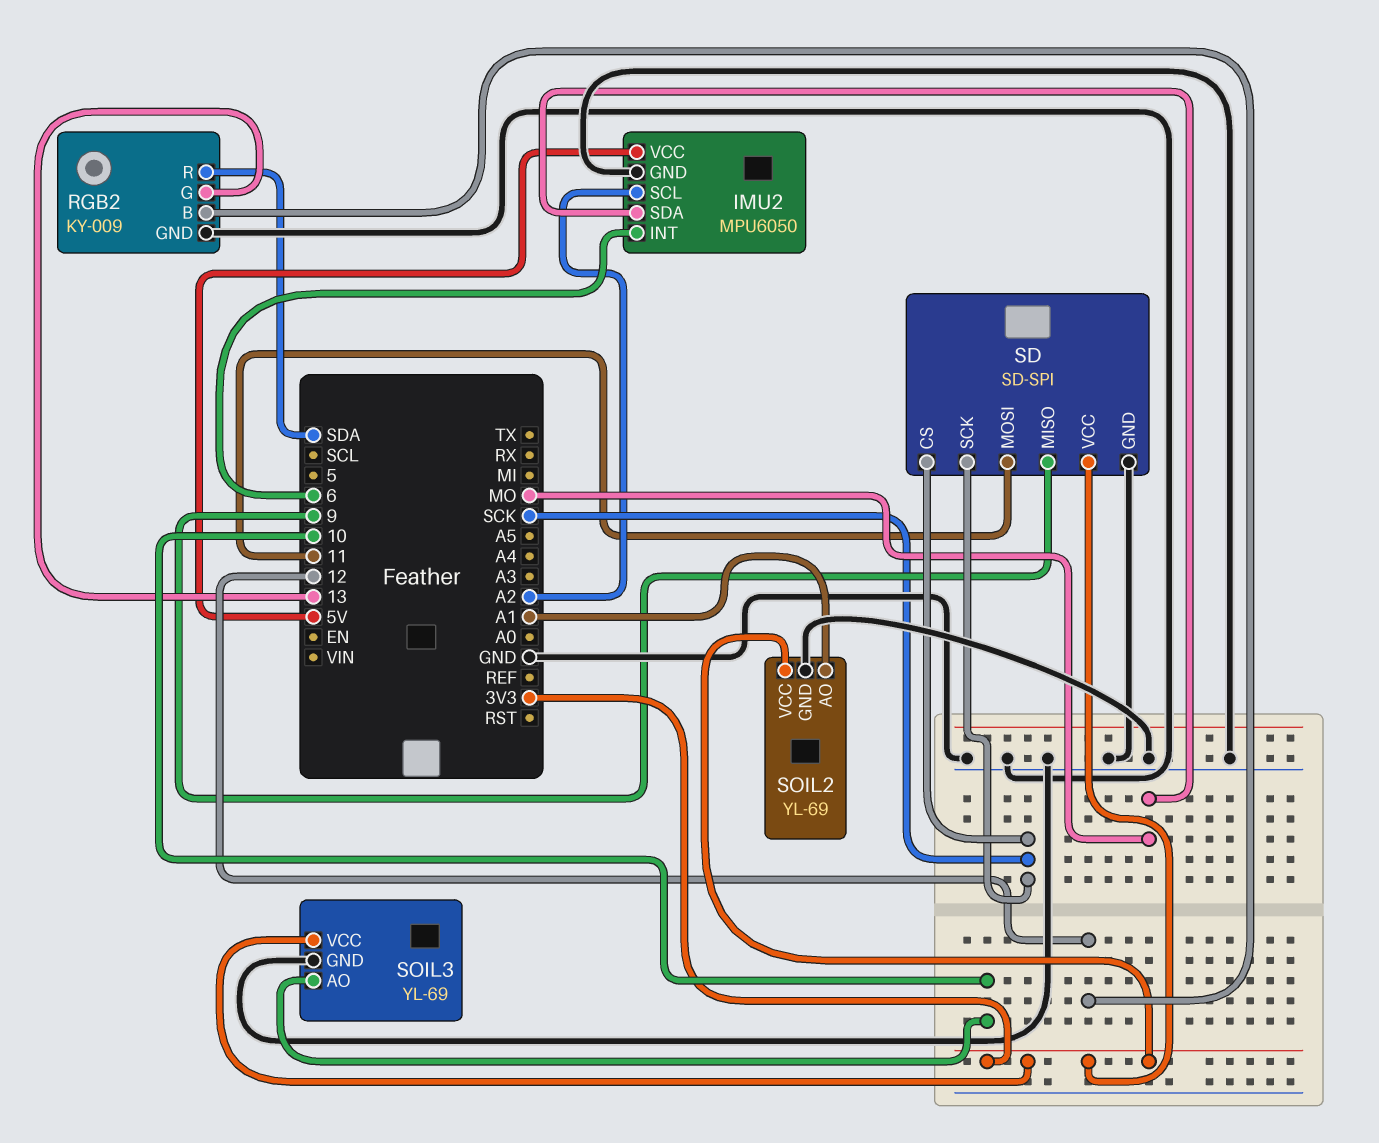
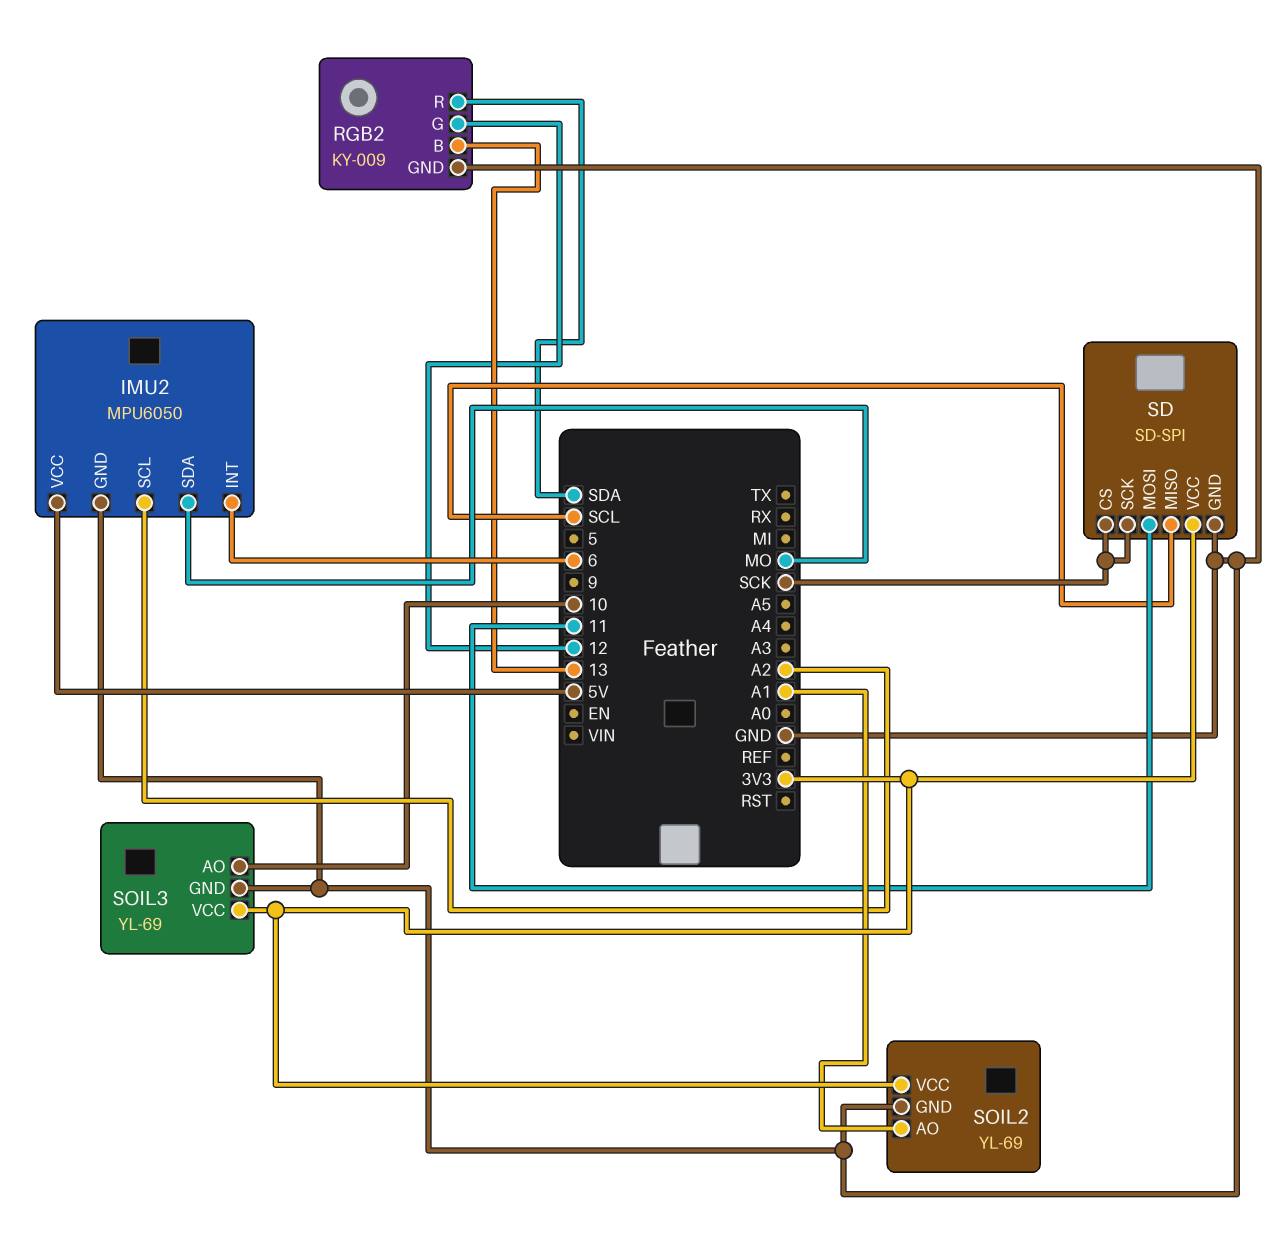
RGB2 pin B: 12 -> 13
RGB2 pin G: 13 -> 12
SD pin MISO: 9 -> SCL

